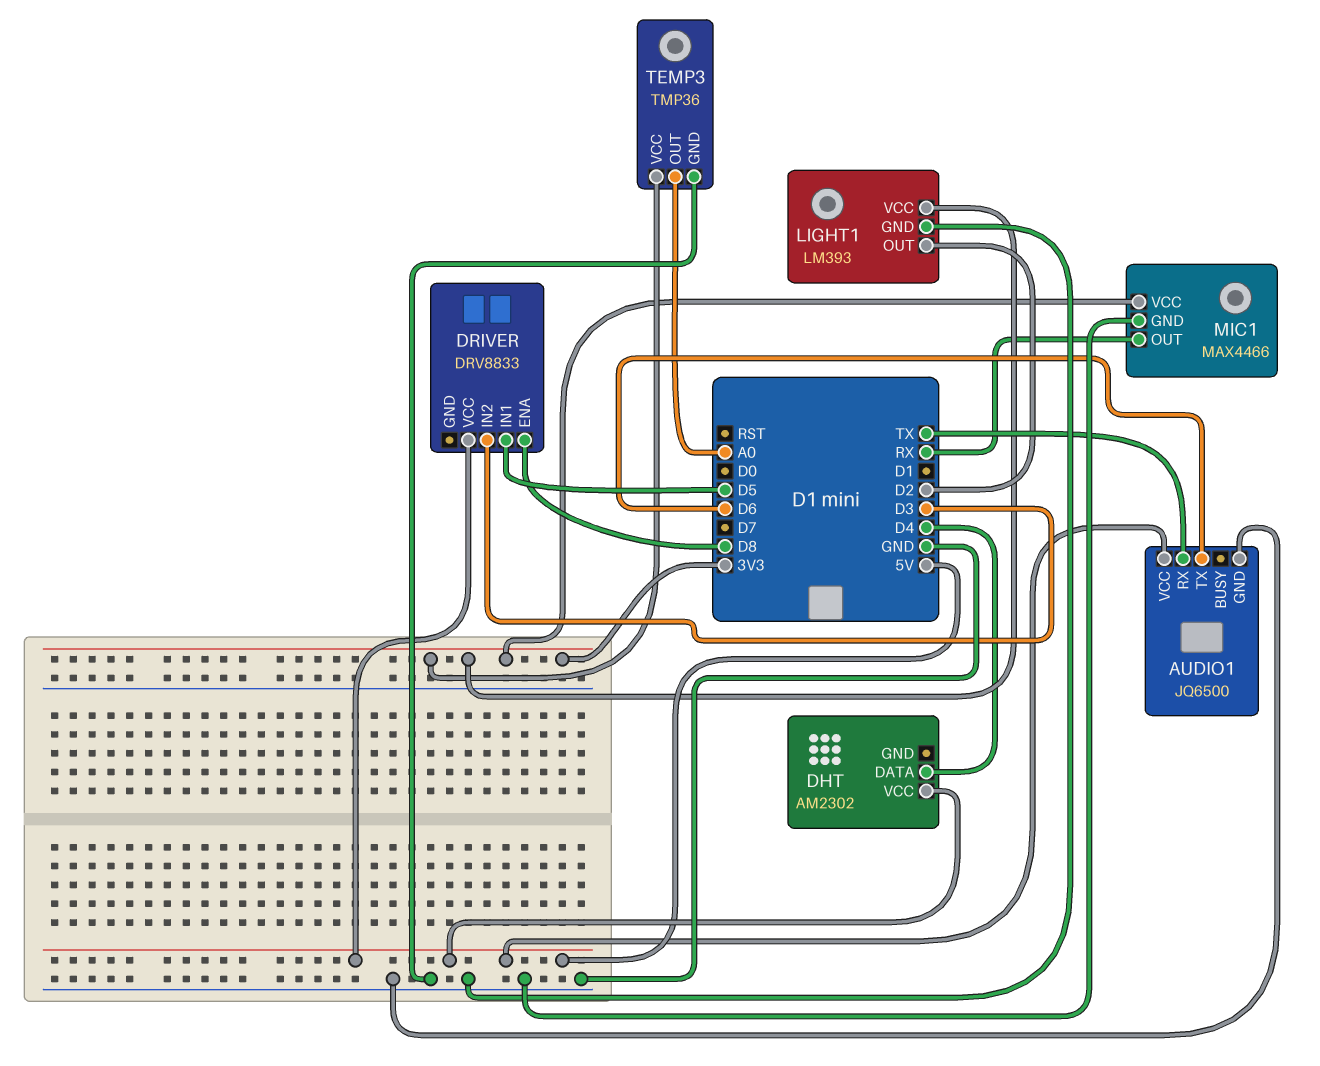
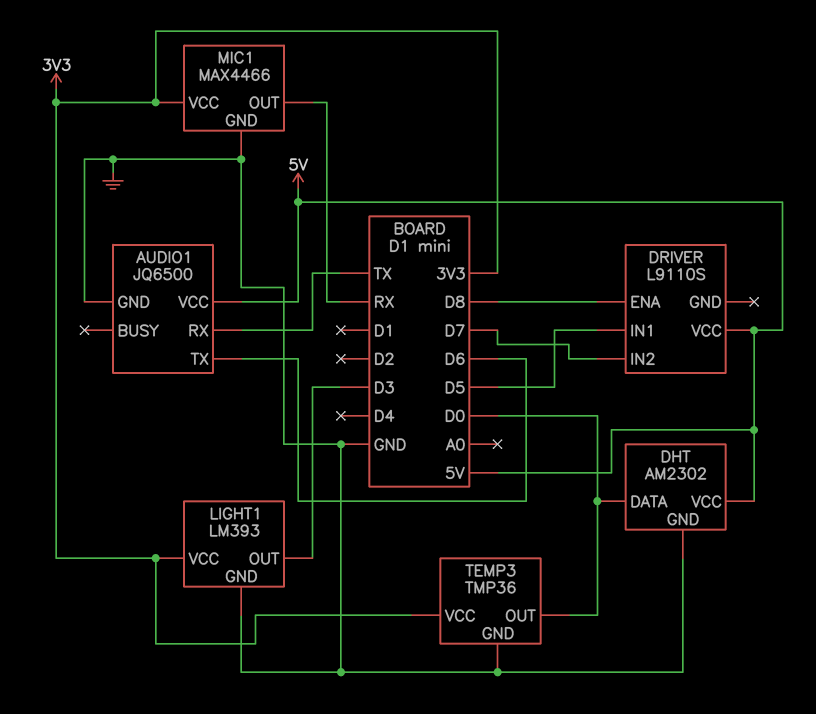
DHT pin DATA: D4 -> D0
DHT pin GND: none -> GND
DRIVER: DRV8833 -> L9110S
DRIVER pin IN2: D3 -> D7
LIGHT1 pin OUT: D2 -> D3
TEMP3 pin OUT: A0 -> D0

